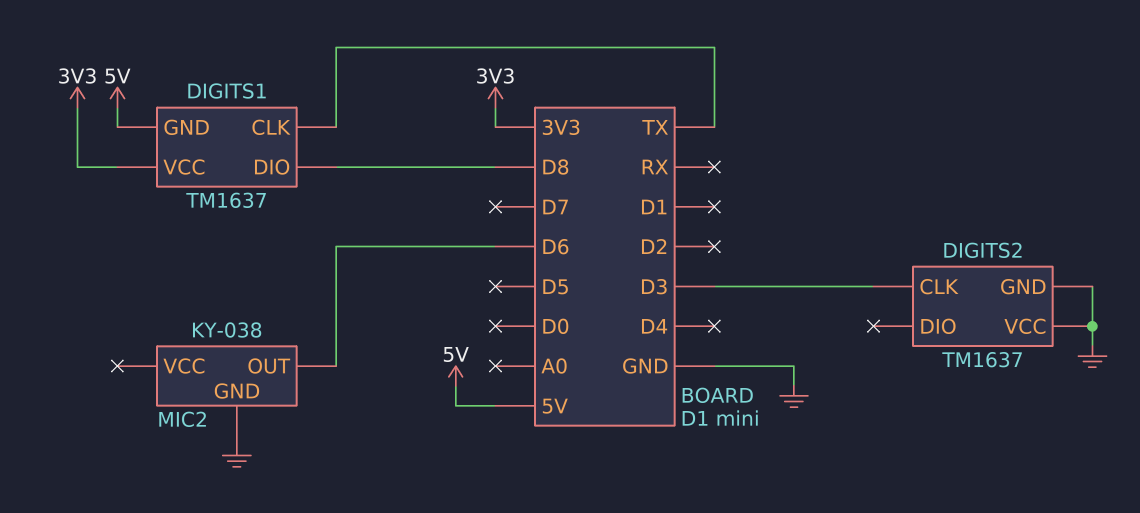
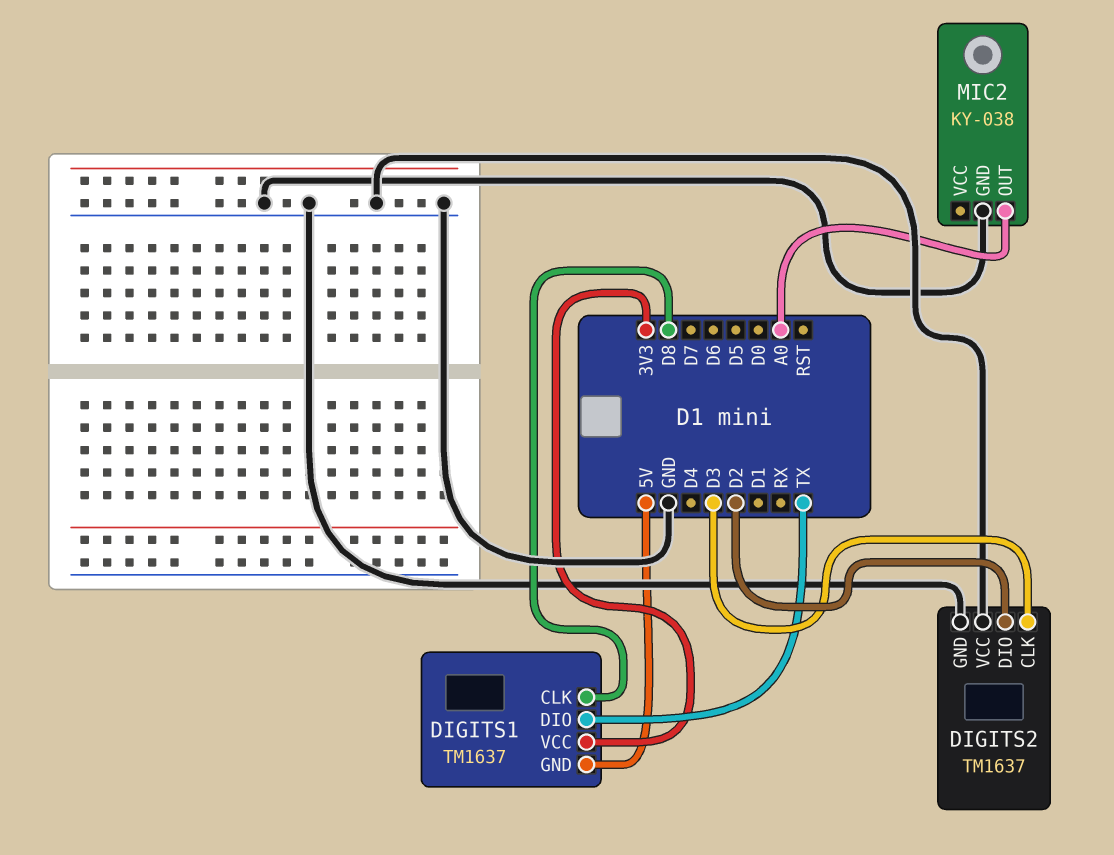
DIGITS1 pin CLK: TX -> D8
DIGITS1 pin DIO: D8 -> TX
DIGITS2 pin DIO: none -> D2
MIC2 pin OUT: D6 -> A0

